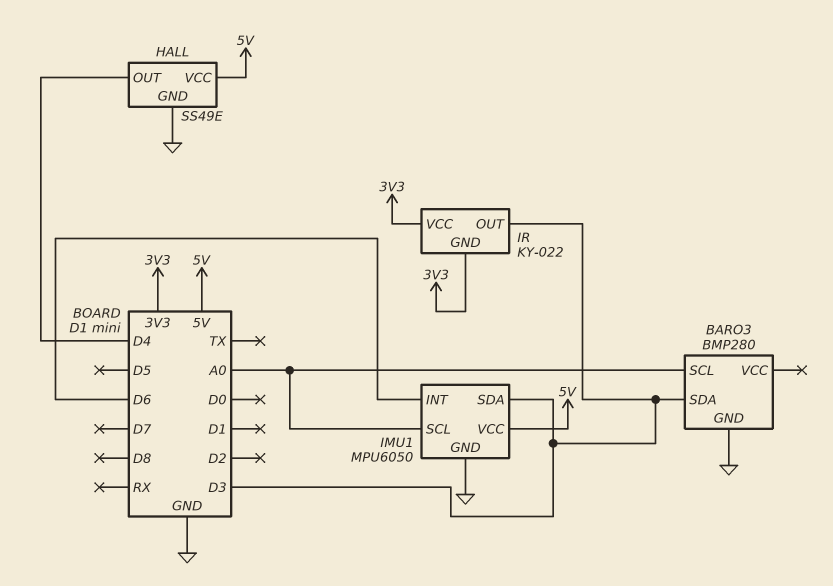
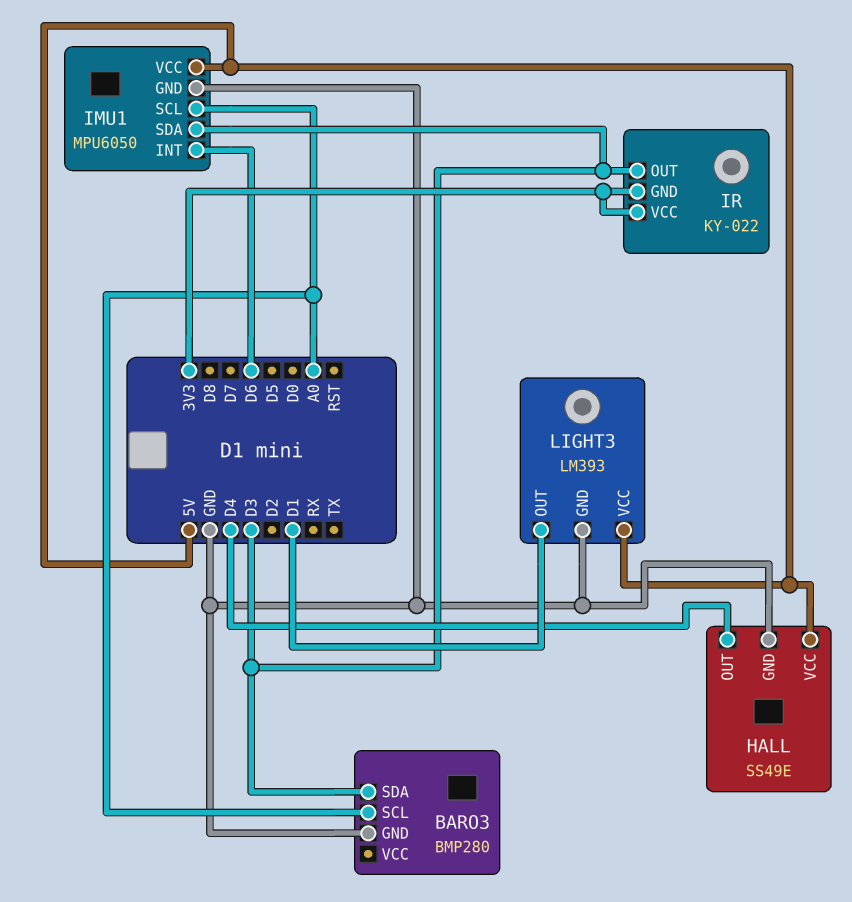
LIGHT3: none -> LM393
LIGHT3 pin GND: none -> GND
LIGHT3 pin OUT: none -> D1
LIGHT3 pin VCC: none -> 5V

